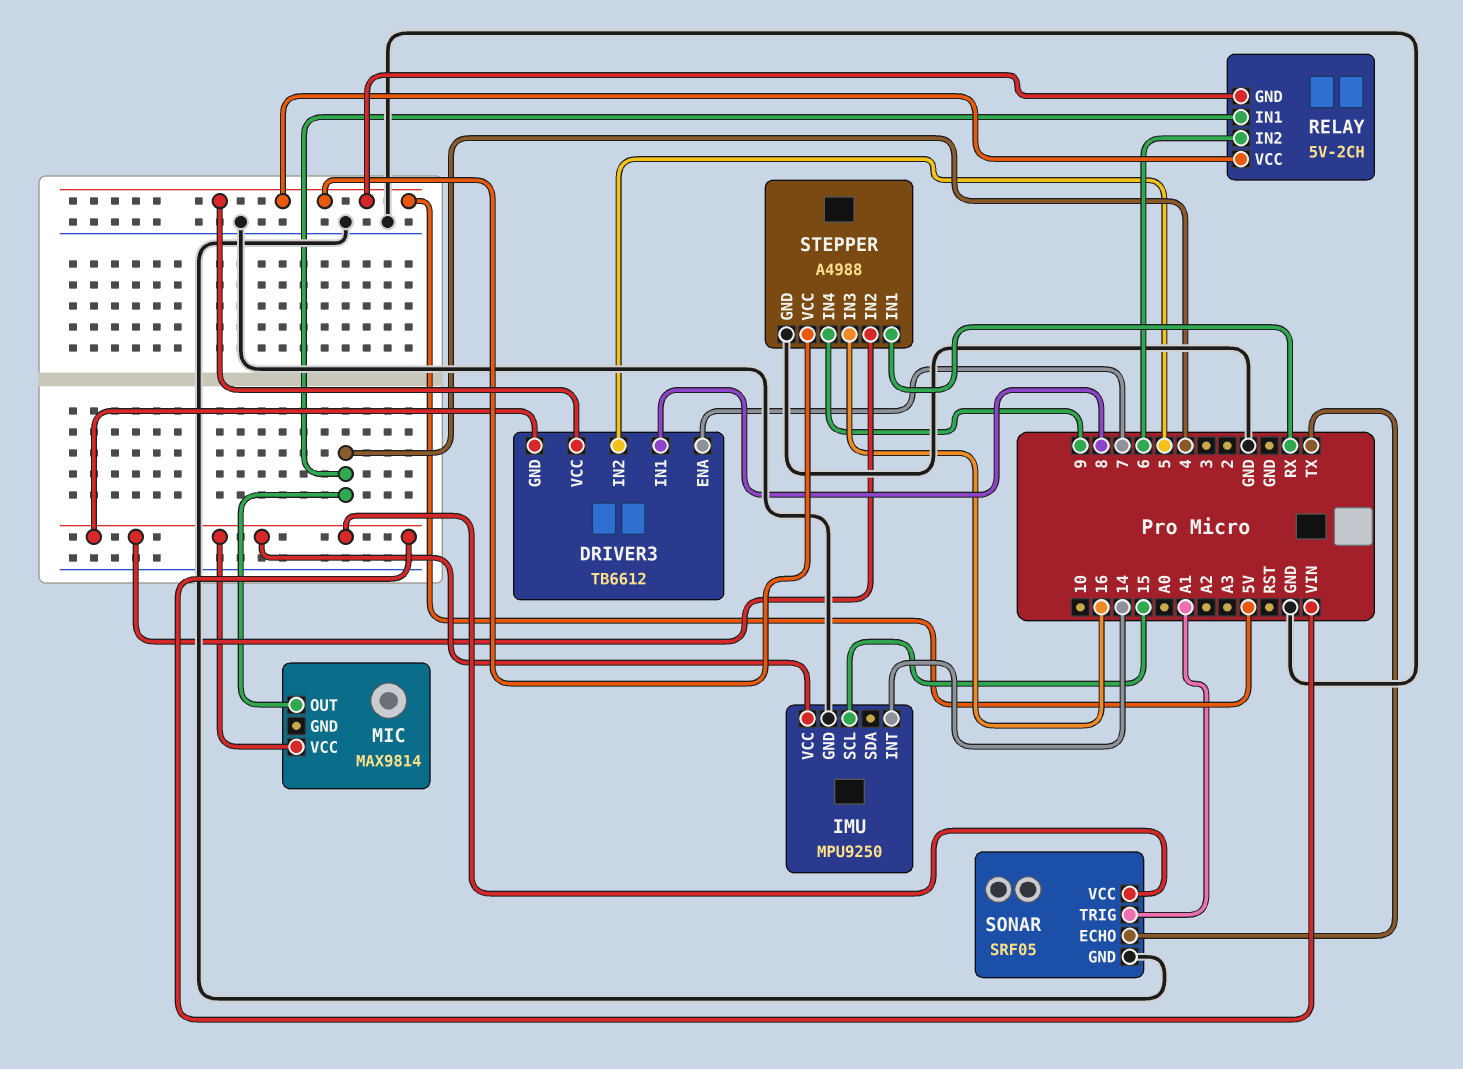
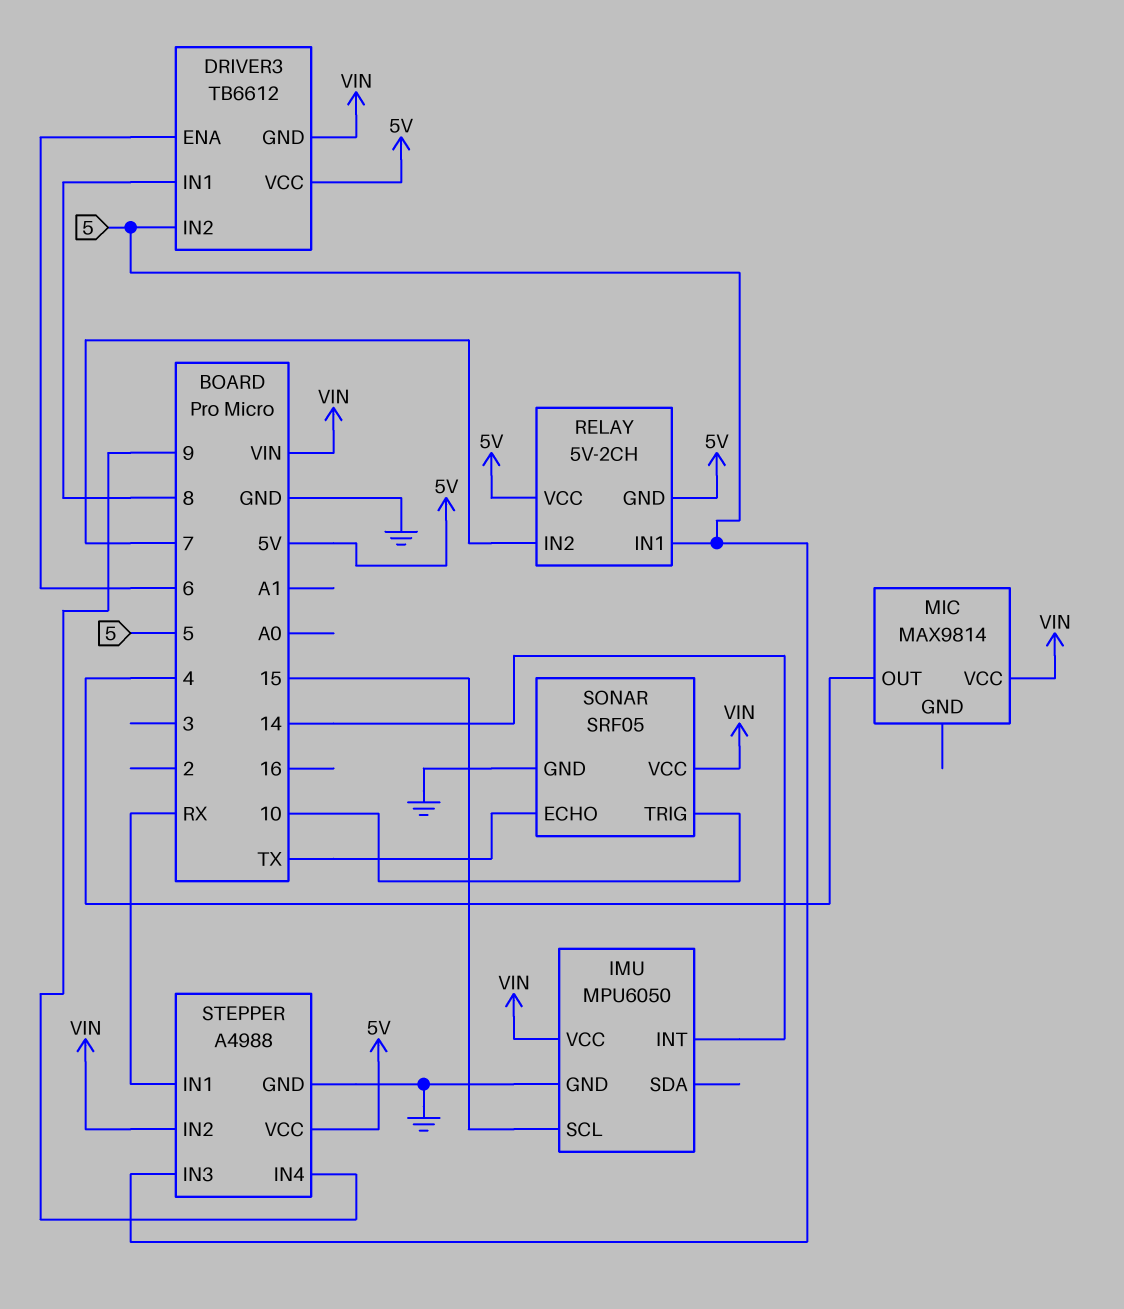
DRIVER3 pin ENA: 7 -> 6
IMU: MPU9250 -> MPU6050
RELAY pin IN1: 4 -> 5
RELAY pin IN2: 6 -> 7
SONAR pin TRIG: A1 -> 10
STEPPER pin IN3: 16 -> 5

